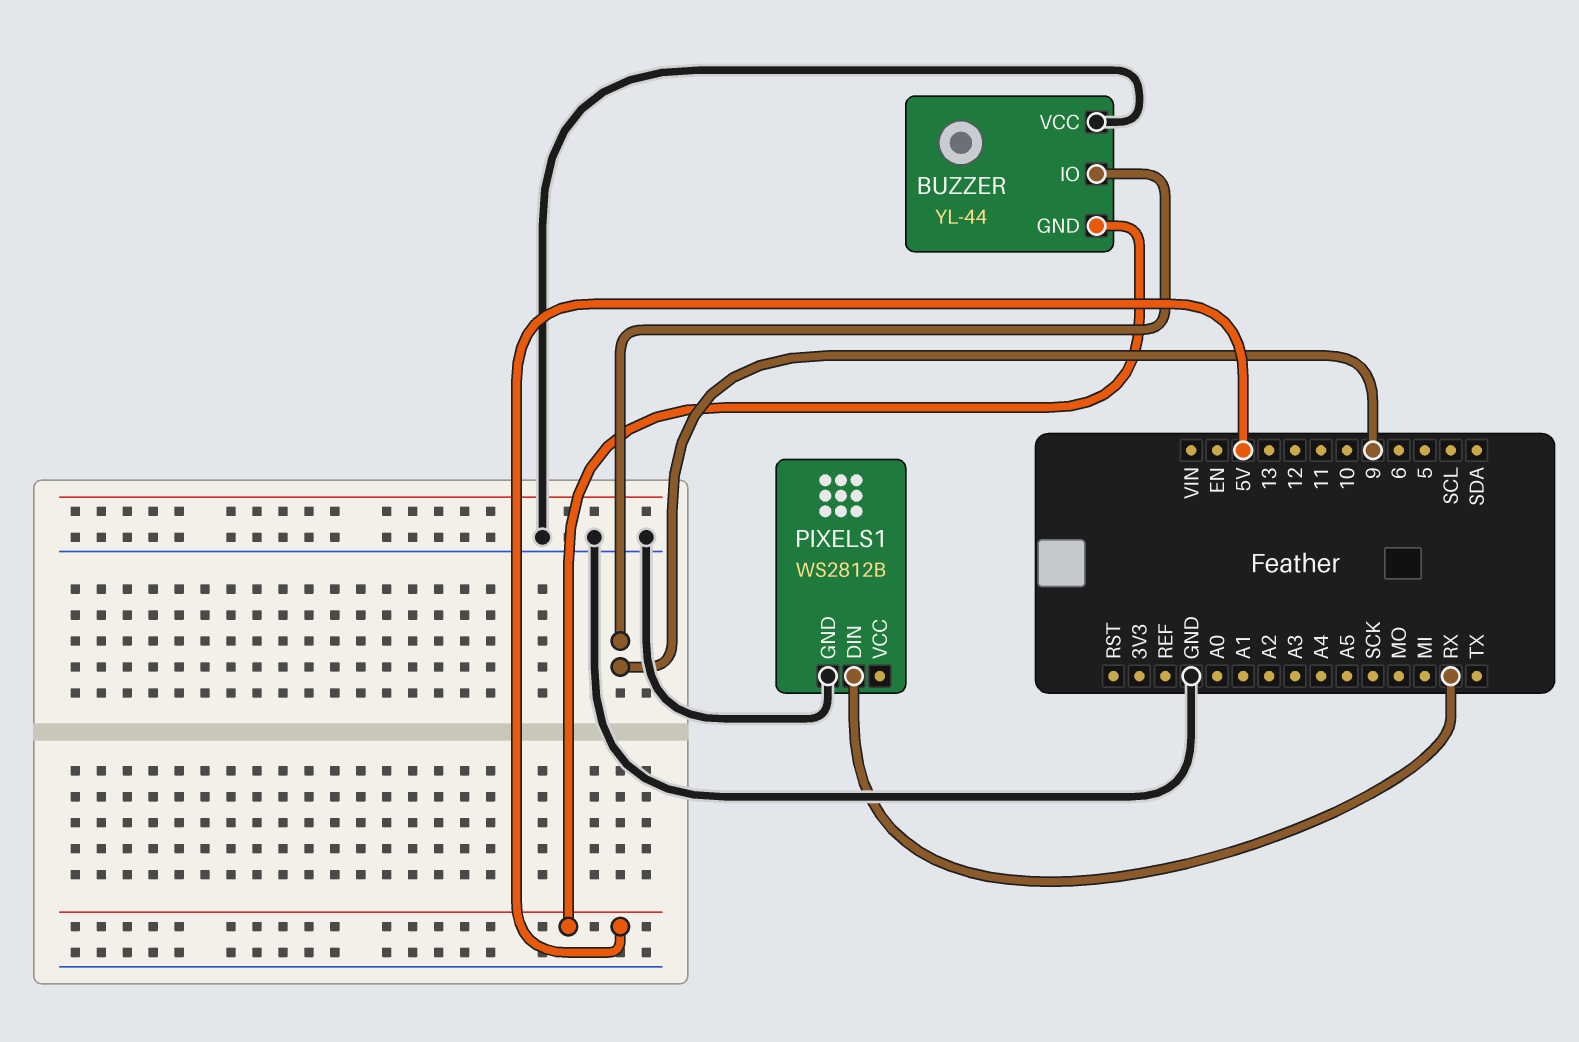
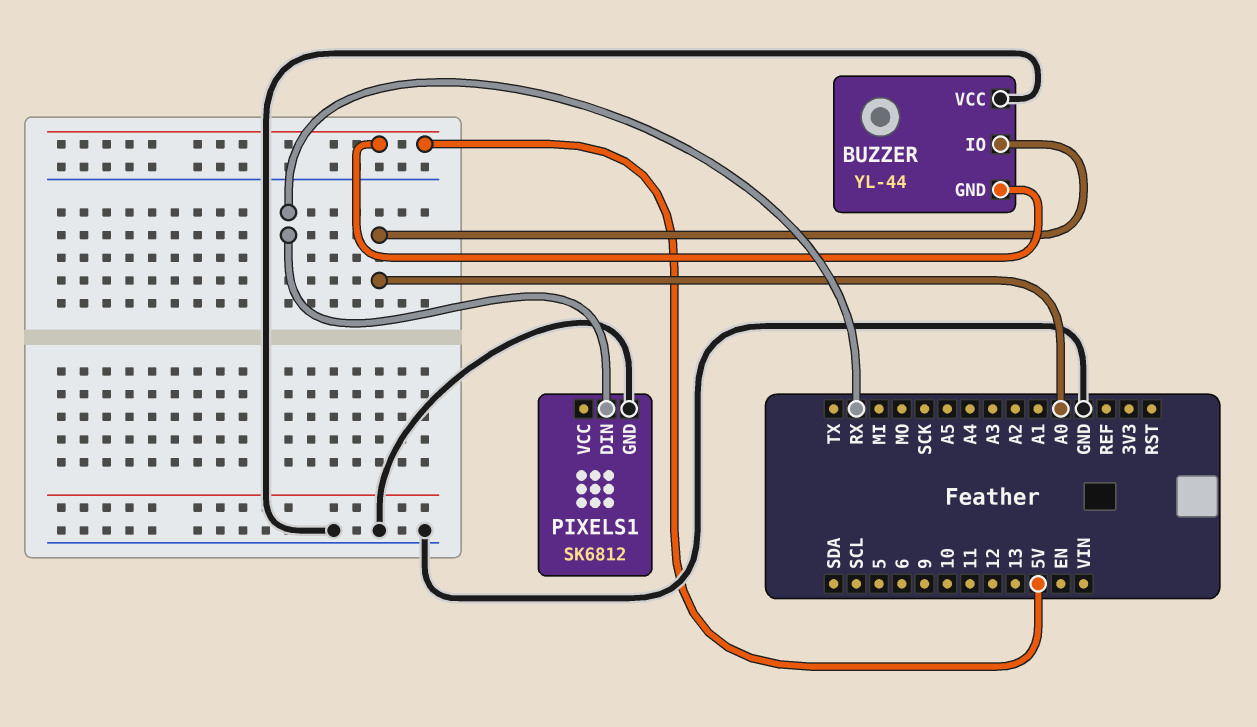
BUZZER pin IO: 9 -> A0
PIXELS1: WS2812B -> SK6812

